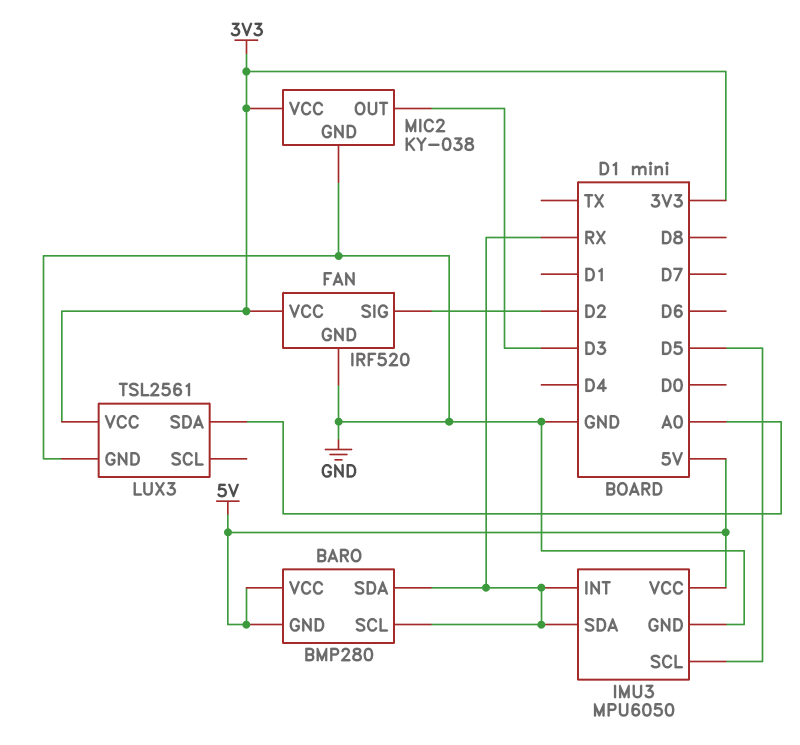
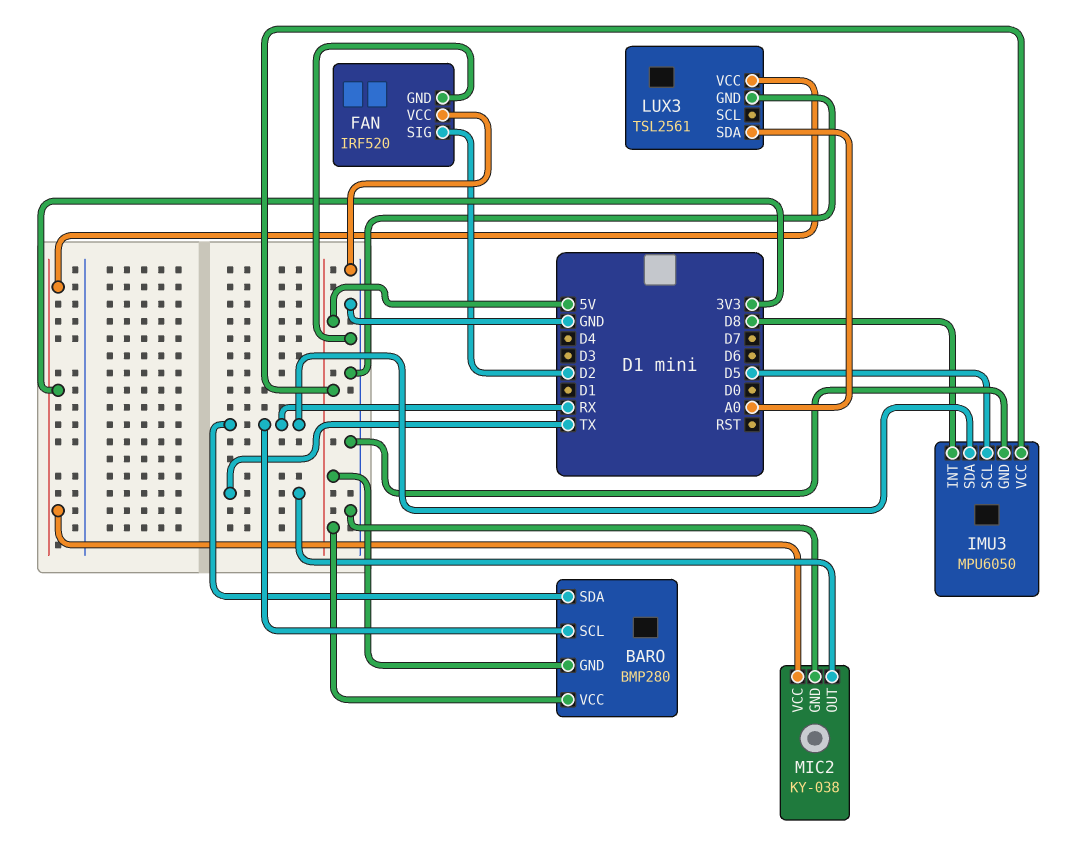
FAN pin VCC: 3V3 -> GND
IMU3 pin INT: RX -> D8
MIC2 pin OUT: D3 -> TX

